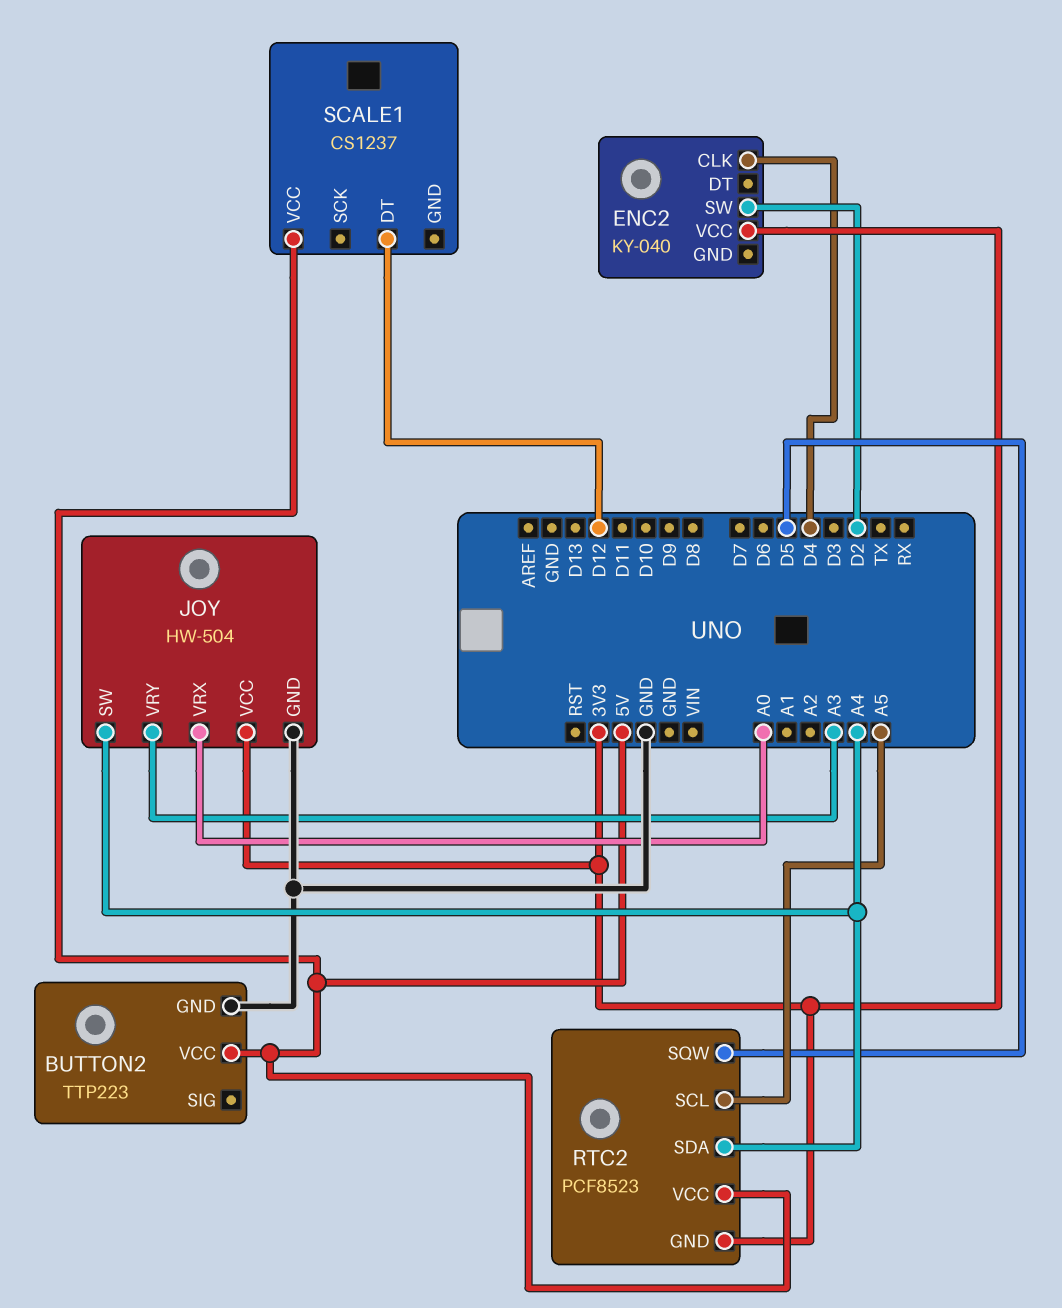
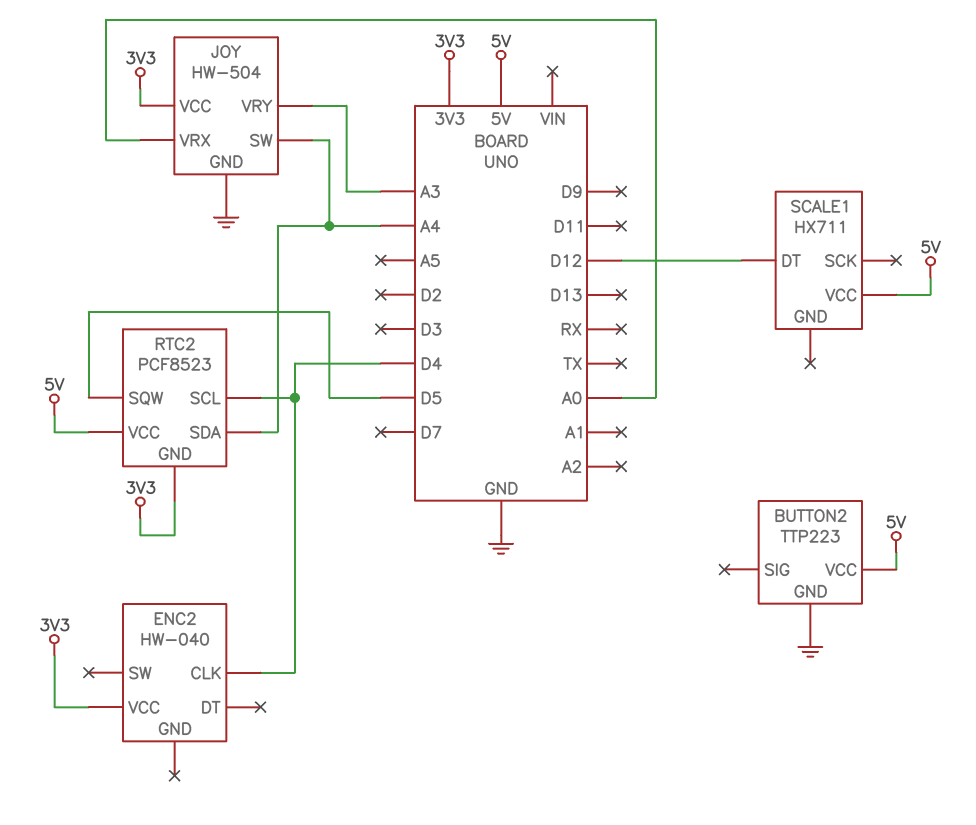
ENC2: KY-040 -> HW-040
ENC2 pin SW: D2 -> none
RTC2 pin SCL: A5 -> D4
SCALE1: CS1237 -> HX711

